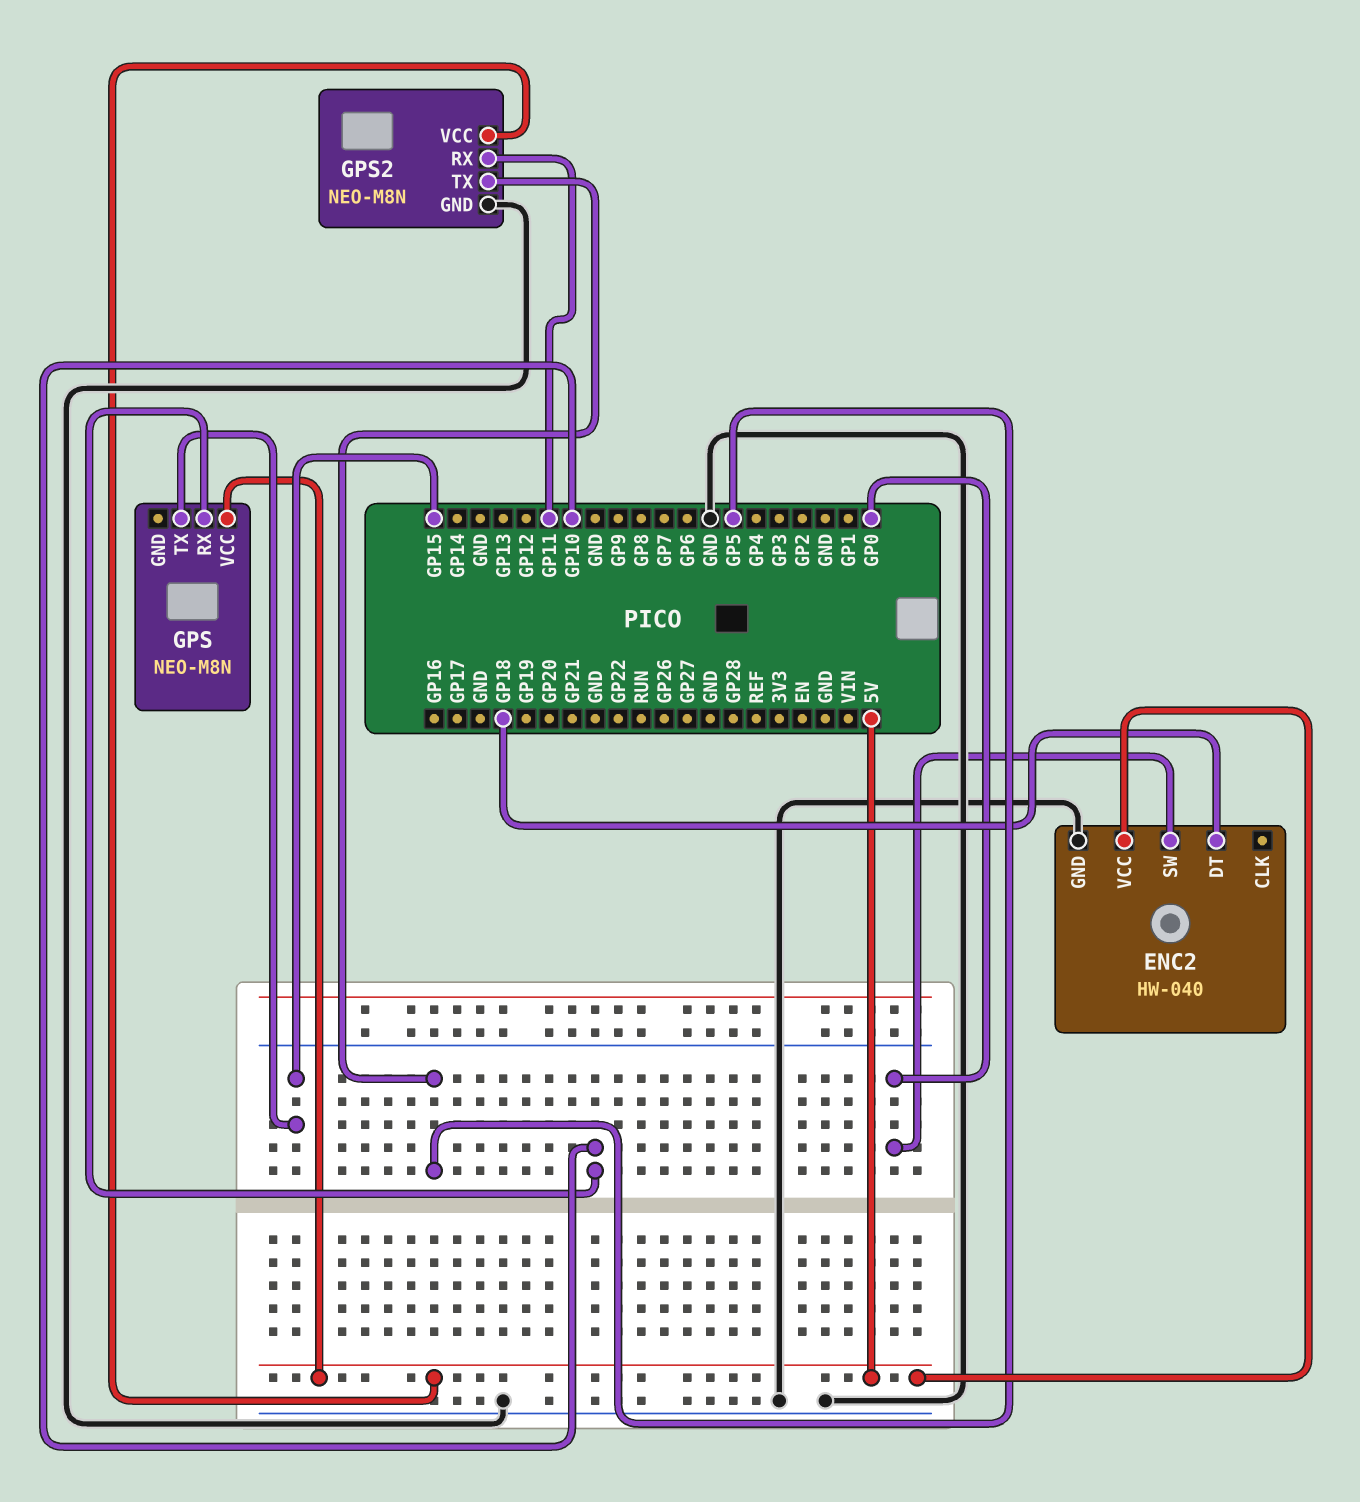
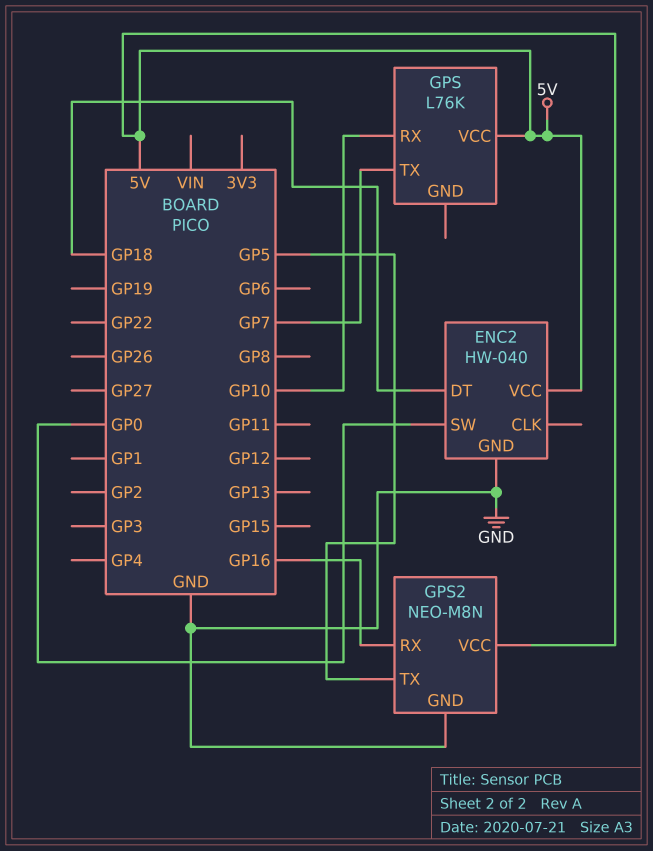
GPS: NEO-M8N -> L76K
GPS pin TX: GP15 -> GP7
GPS2 pin RX: GP11 -> GP16

